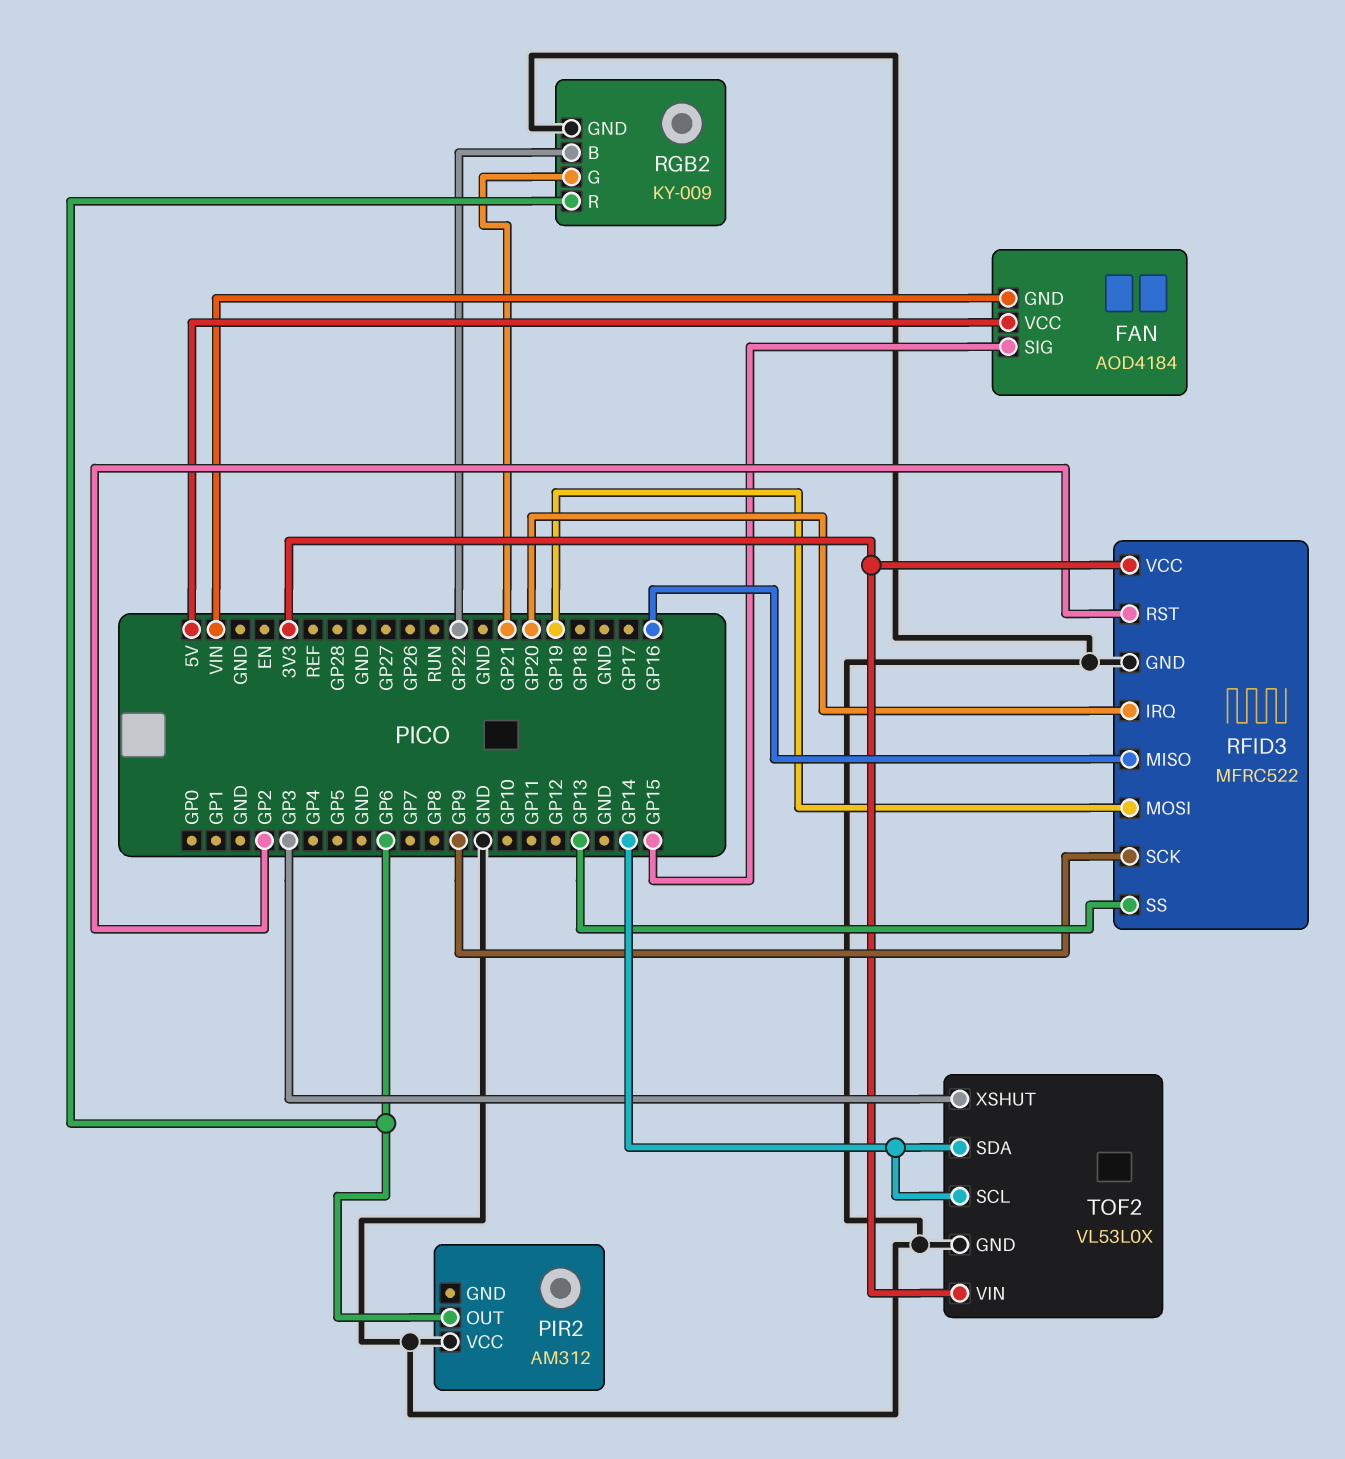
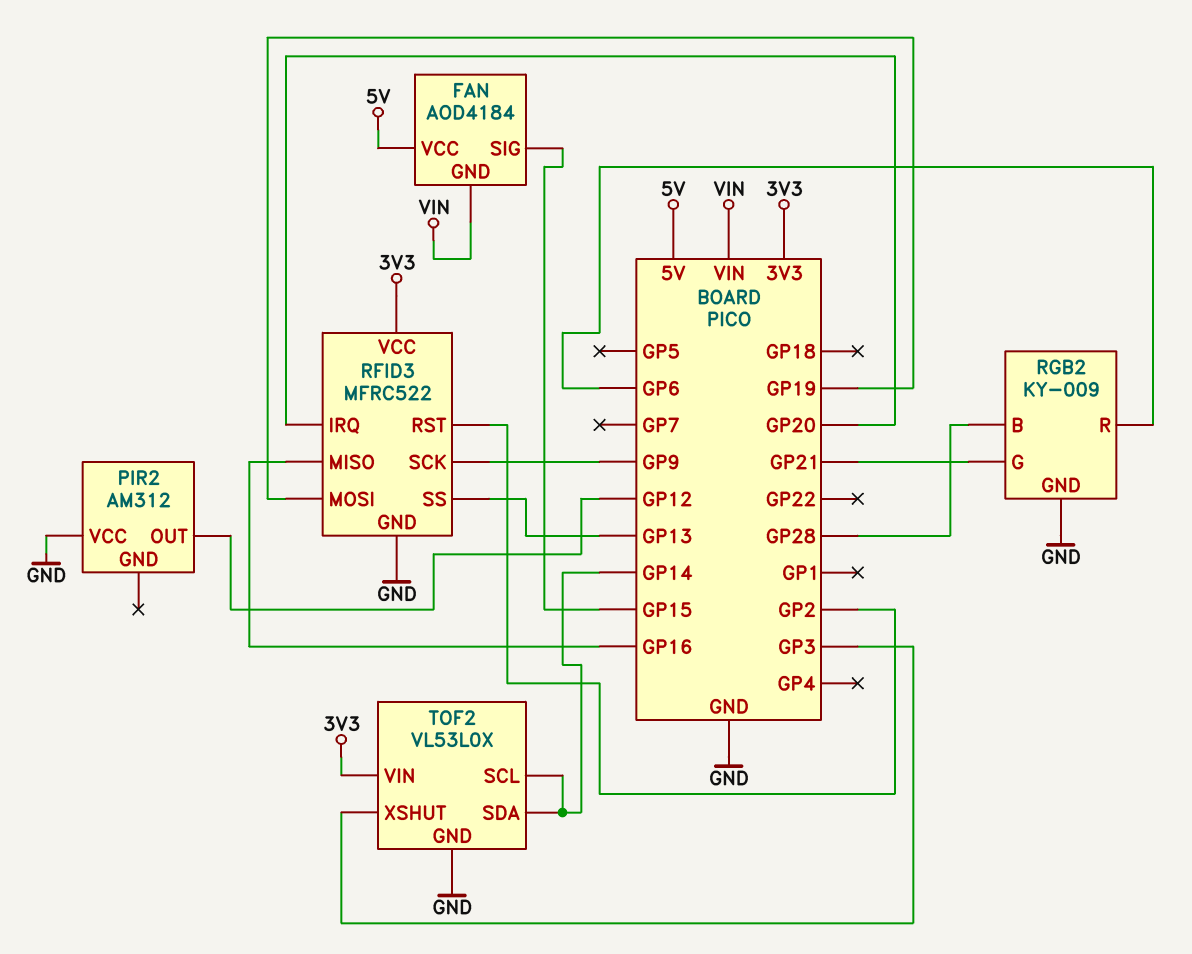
PIR2 pin OUT: GP6 -> GP12
RGB2 pin B: GP22 -> GP28

